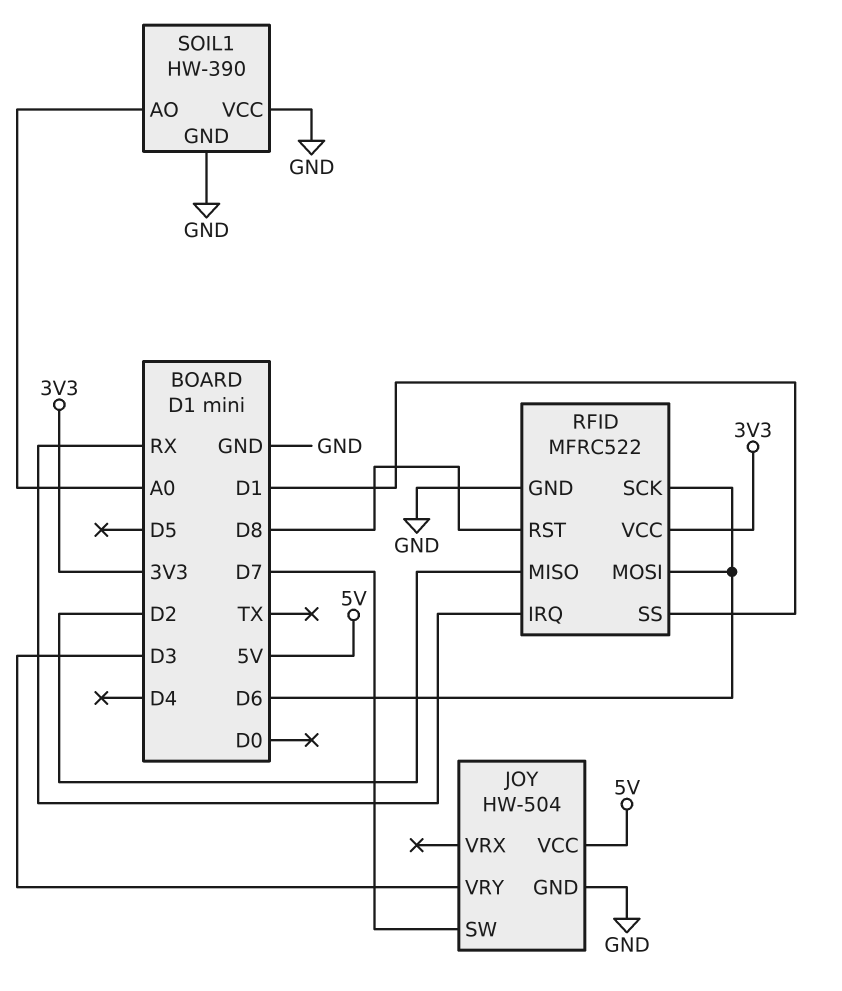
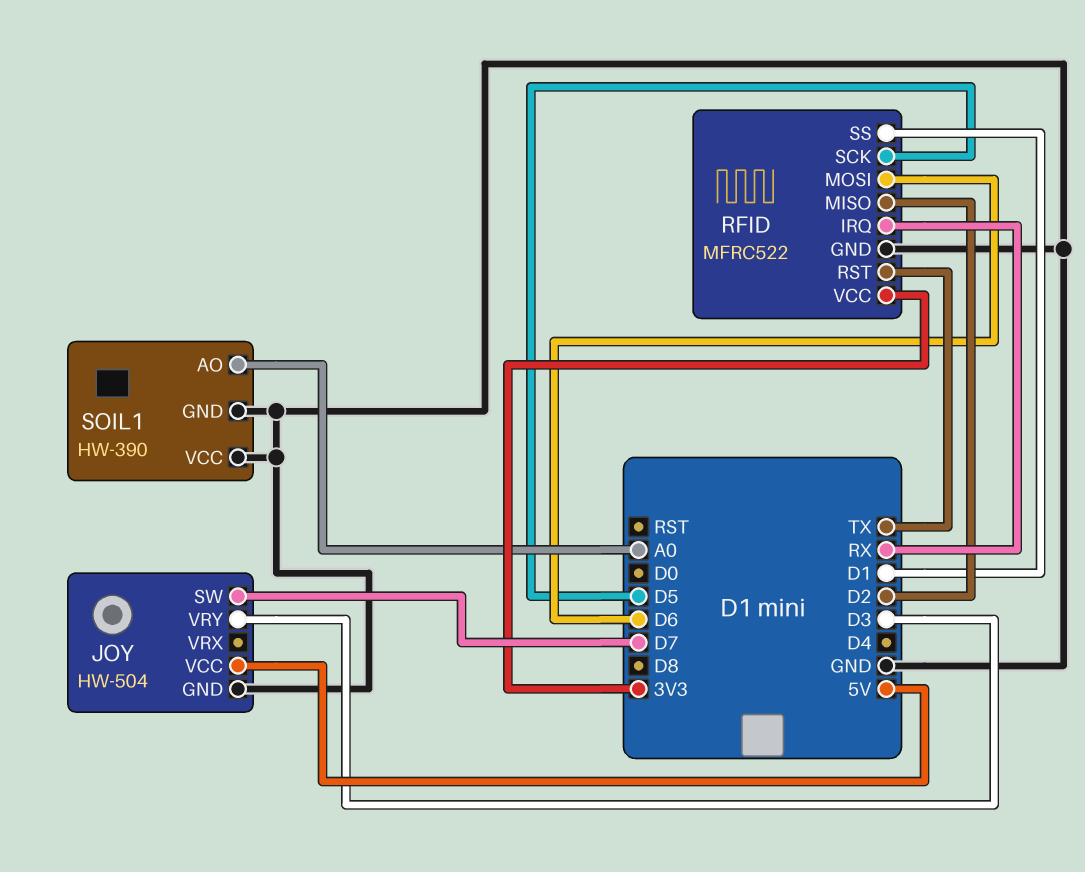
RFID pin RST: D8 -> TX
RFID pin SCK: D6 -> D5

